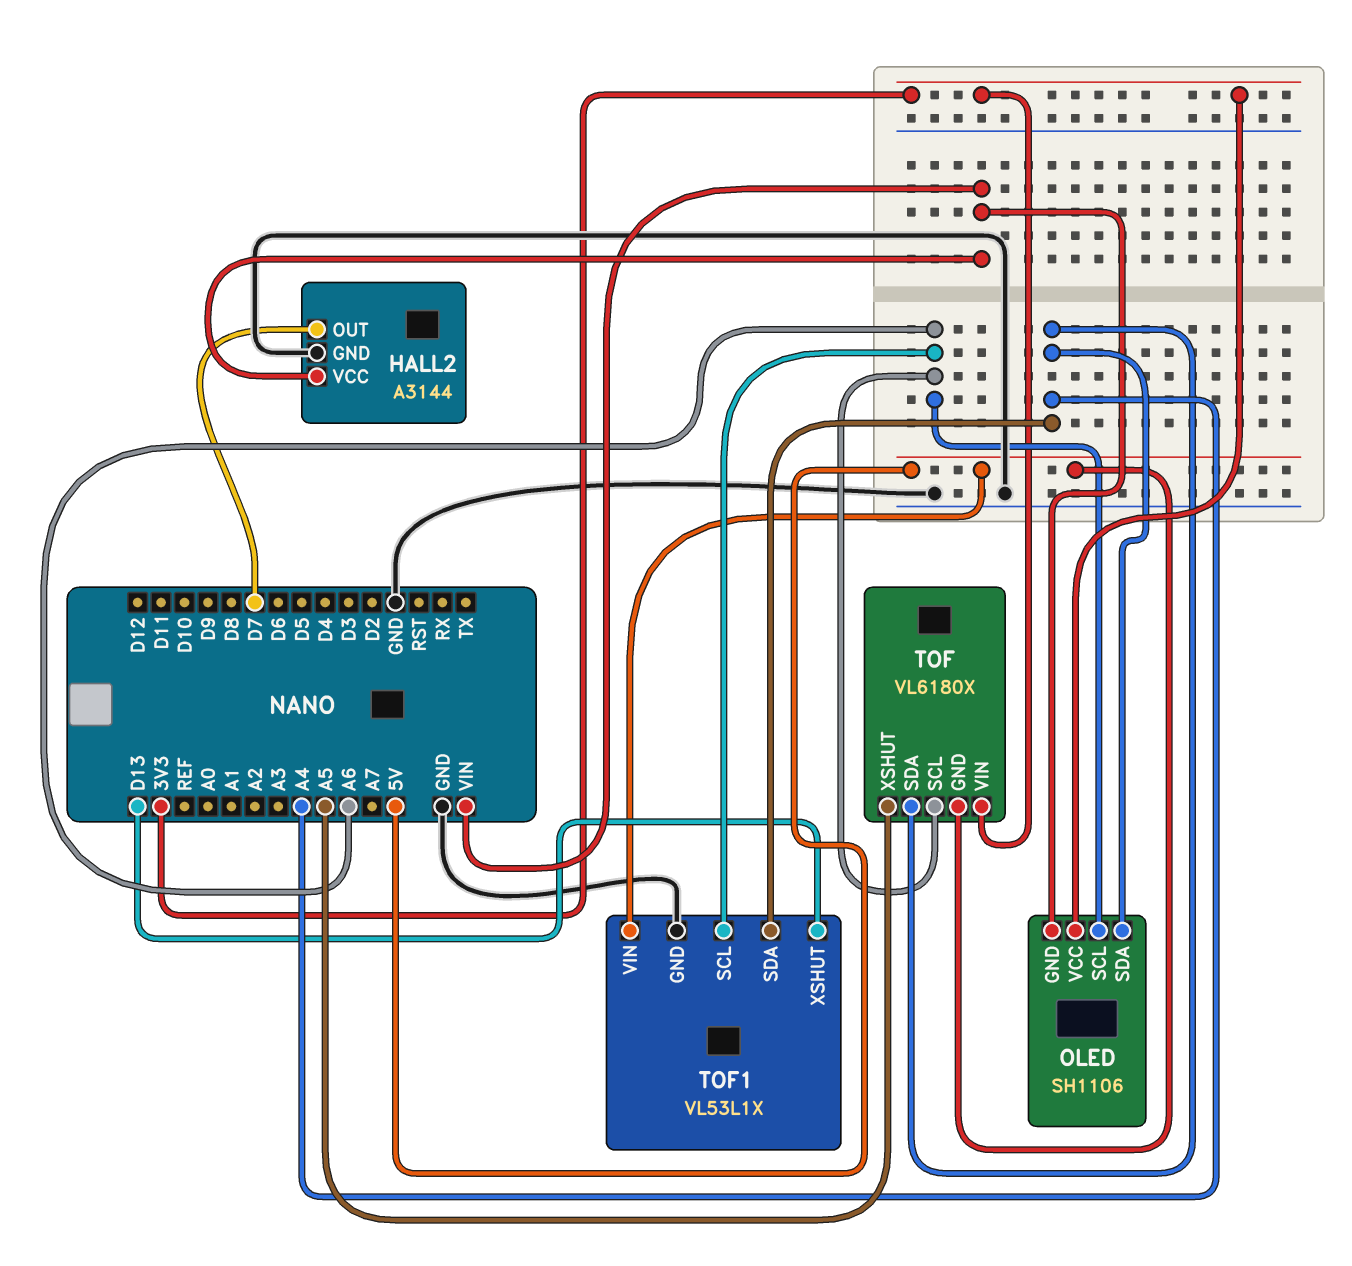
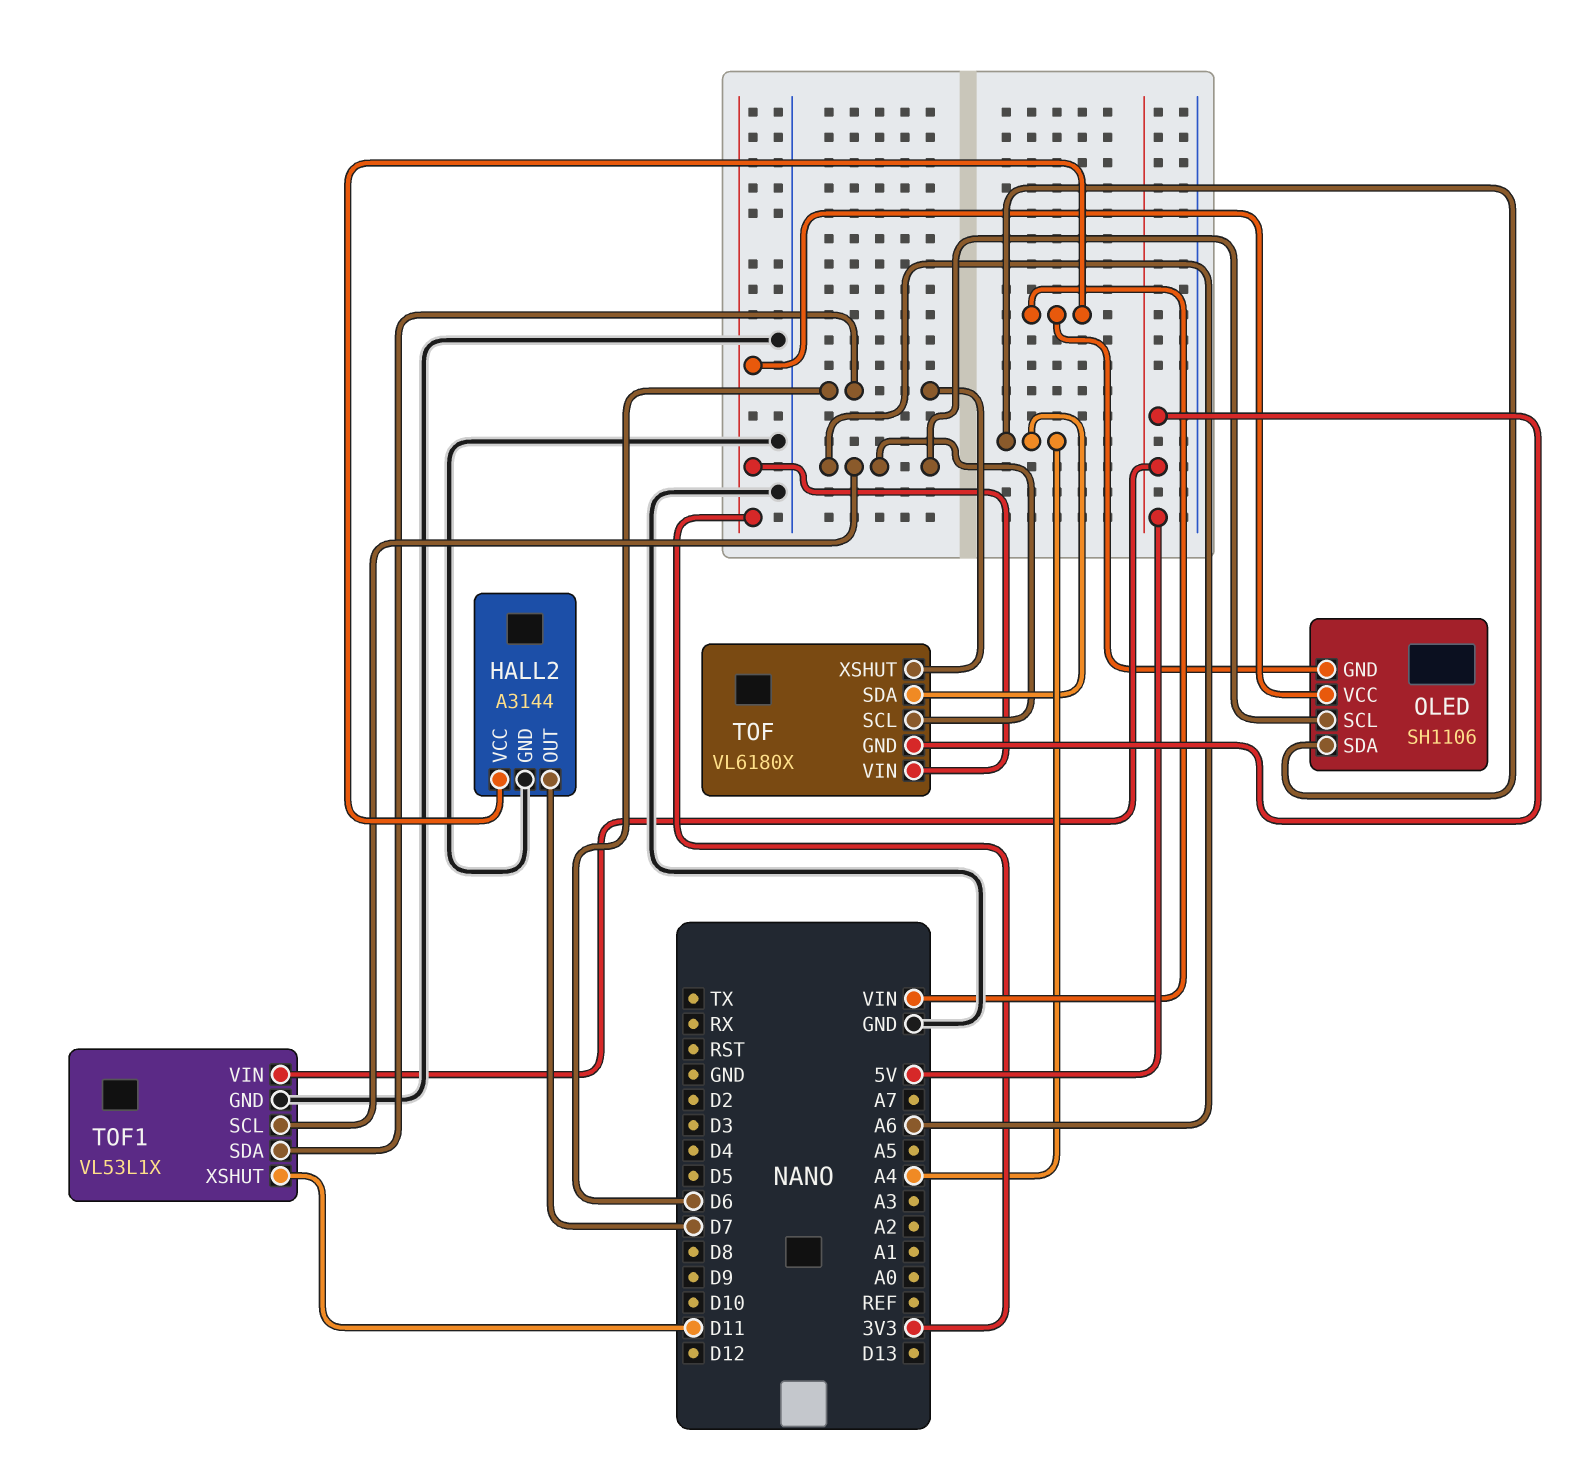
TOF pin XSHUT: A5 -> D6
TOF1 pin SDA: A4 -> D6
TOF1 pin XSHUT: D13 -> D11

